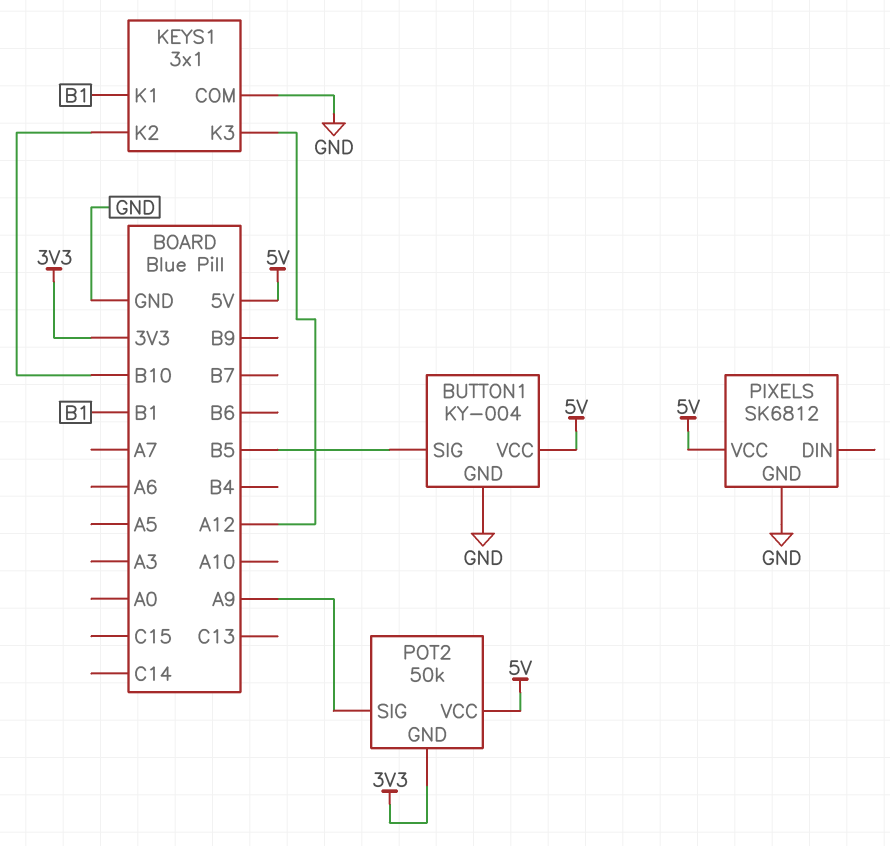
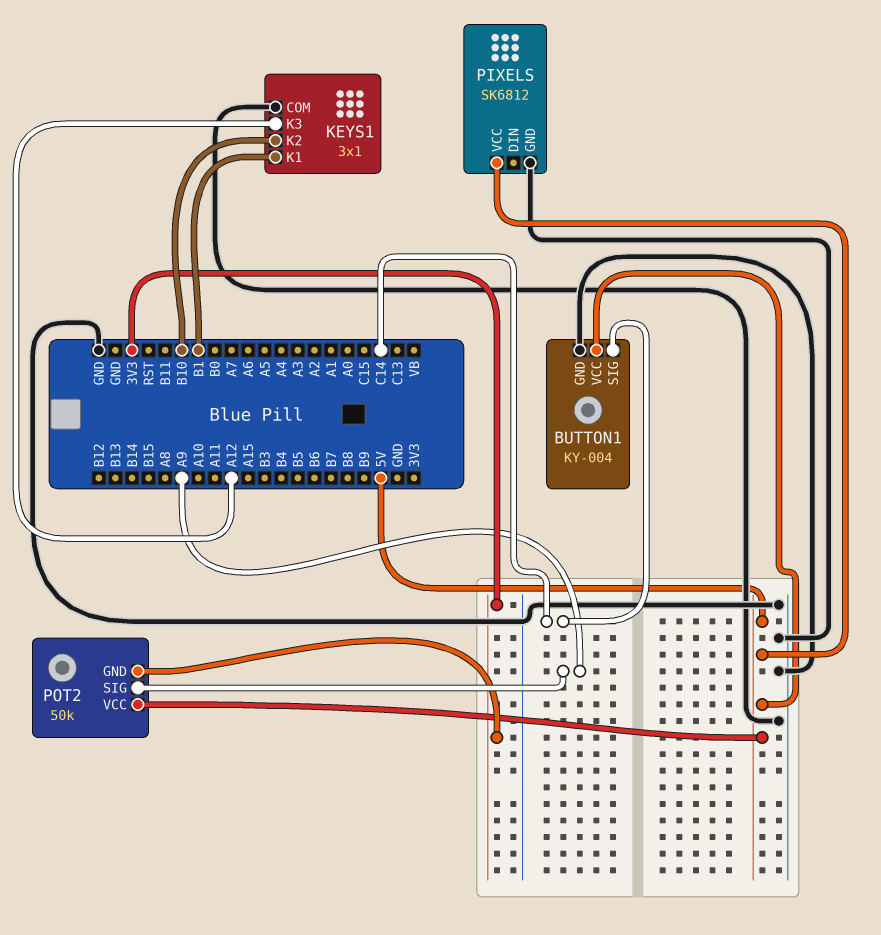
BUTTON1 pin SIG: B5 -> C14

